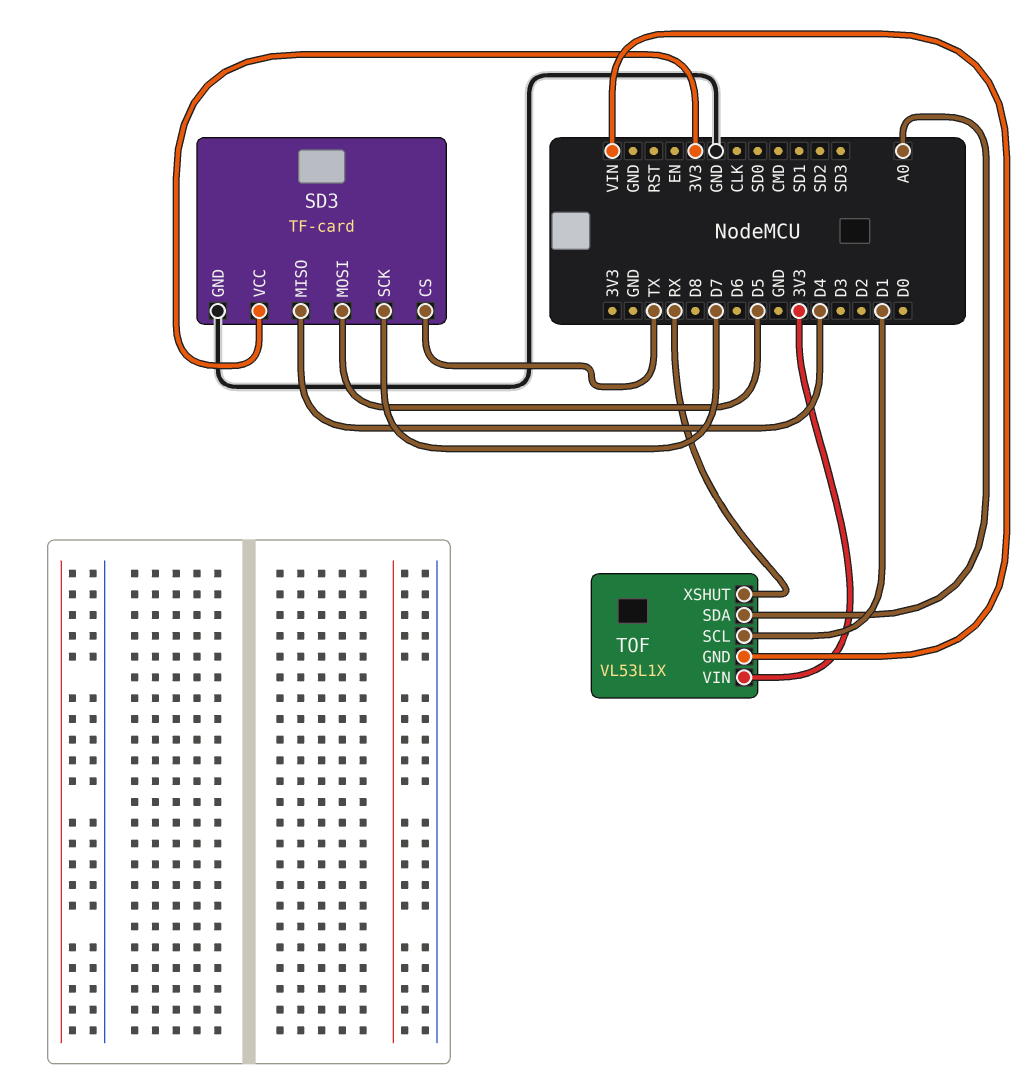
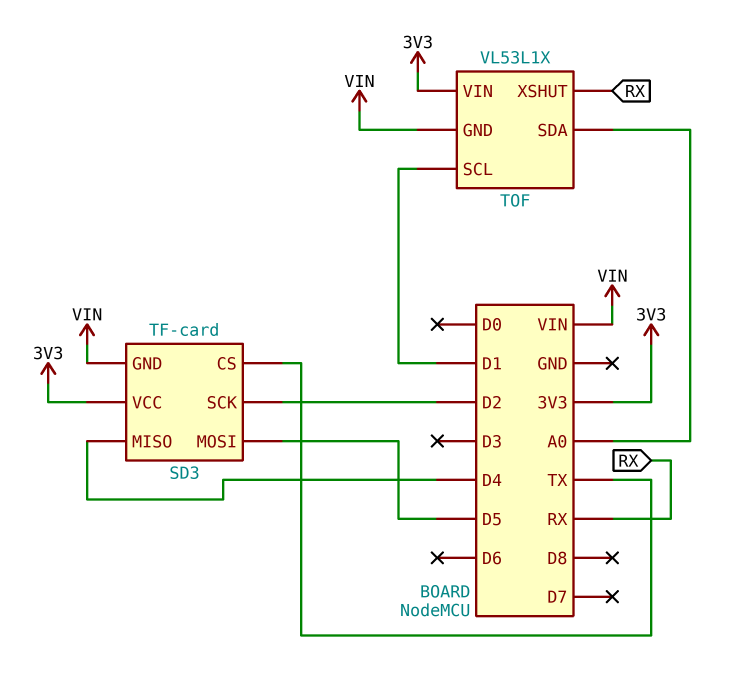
SD3 pin GND: GND -> VIN
SD3 pin SCK: D7 -> D2

